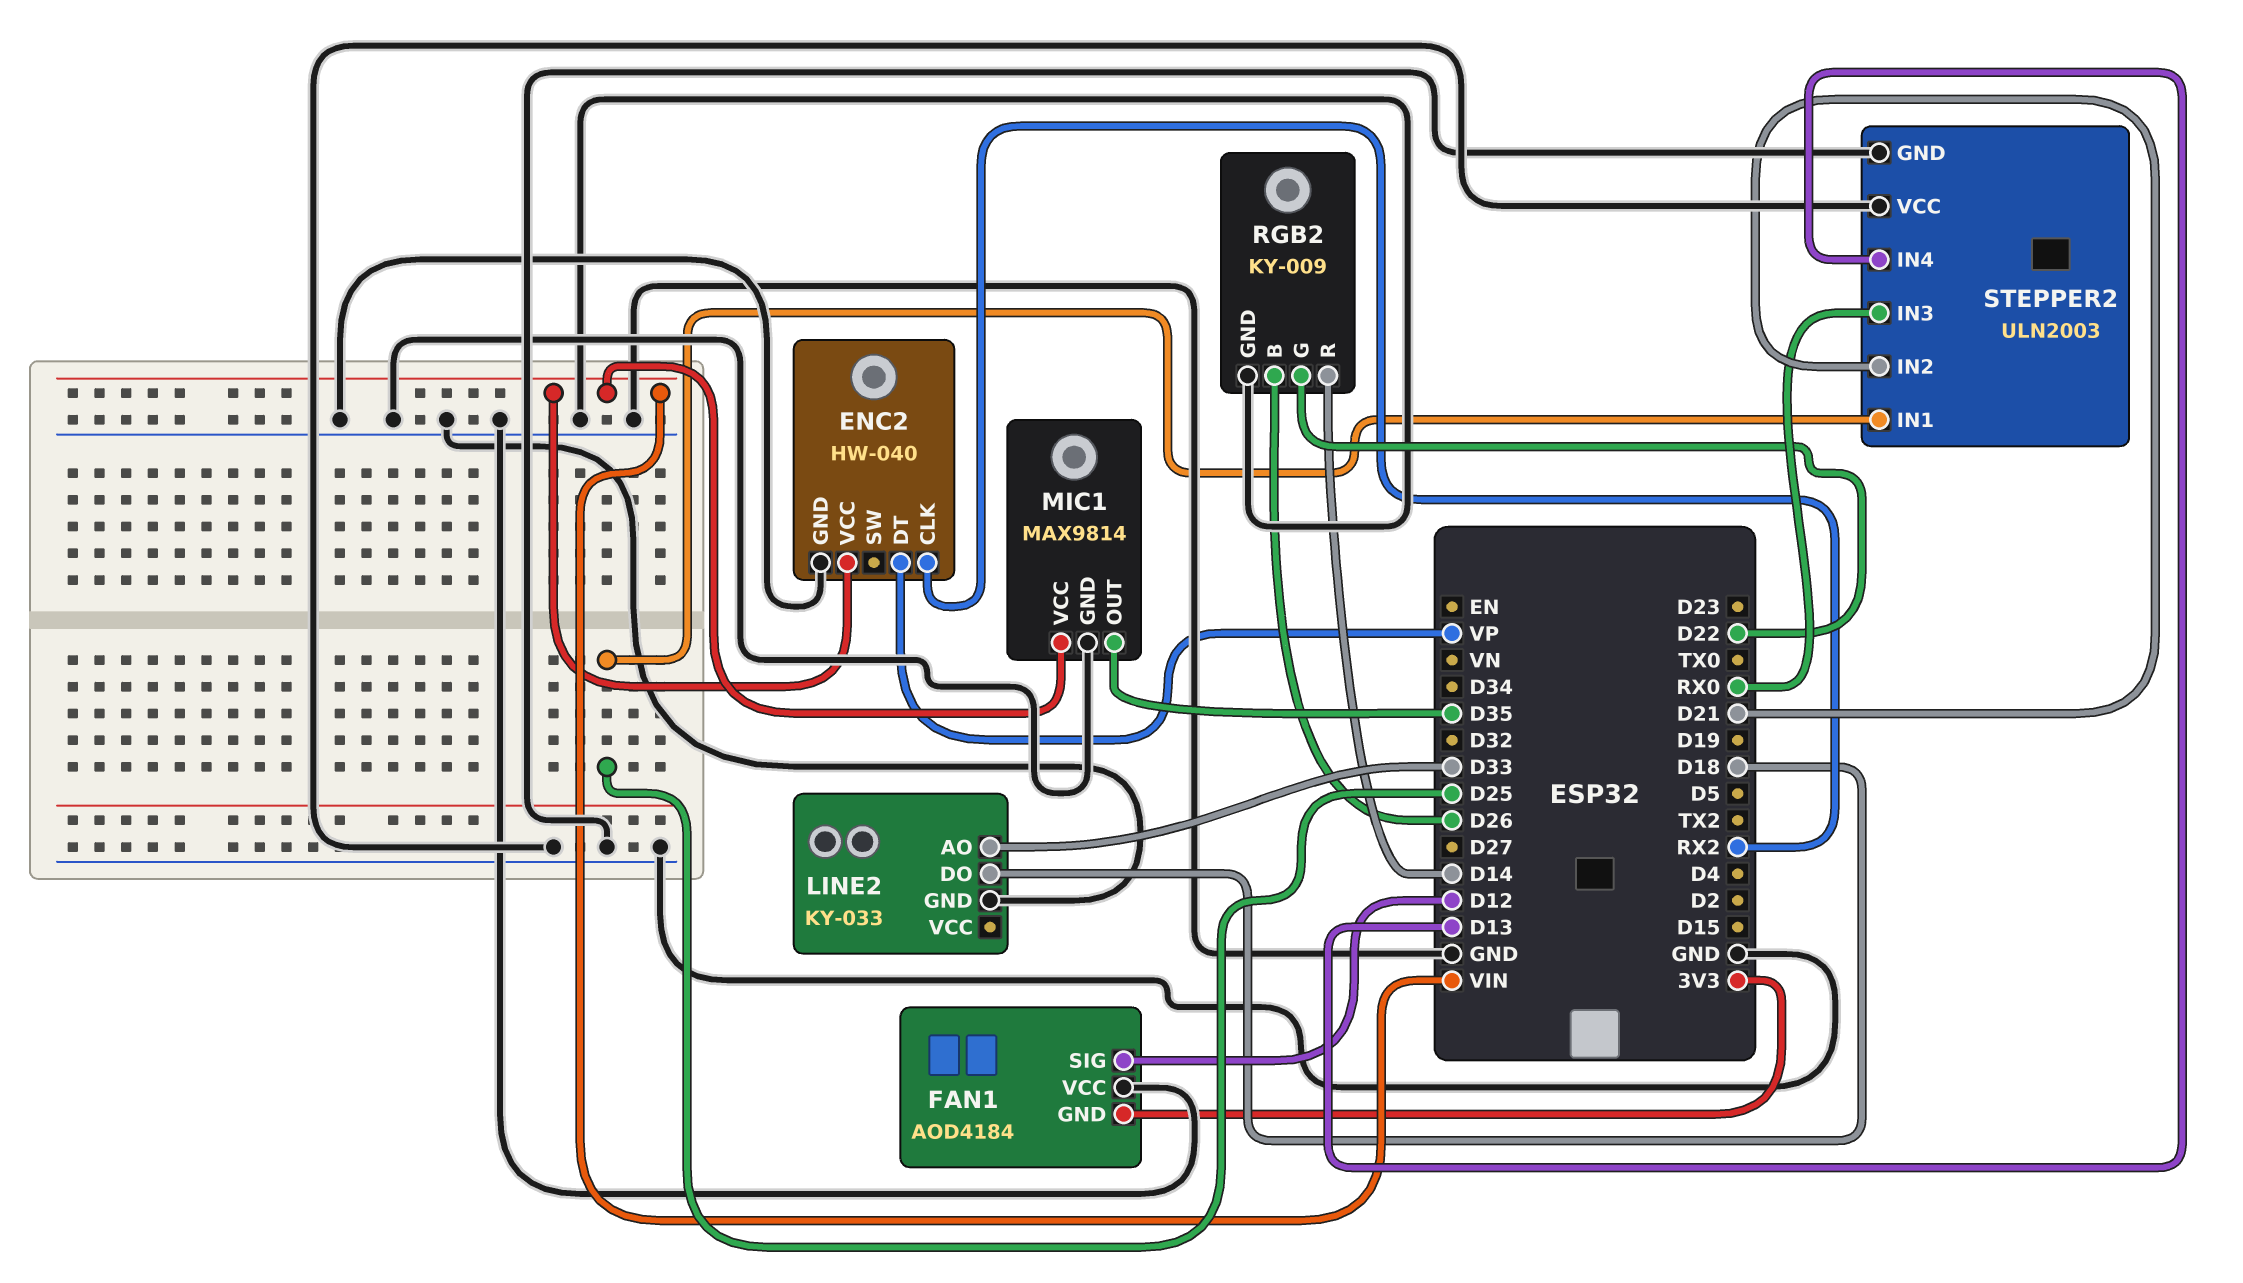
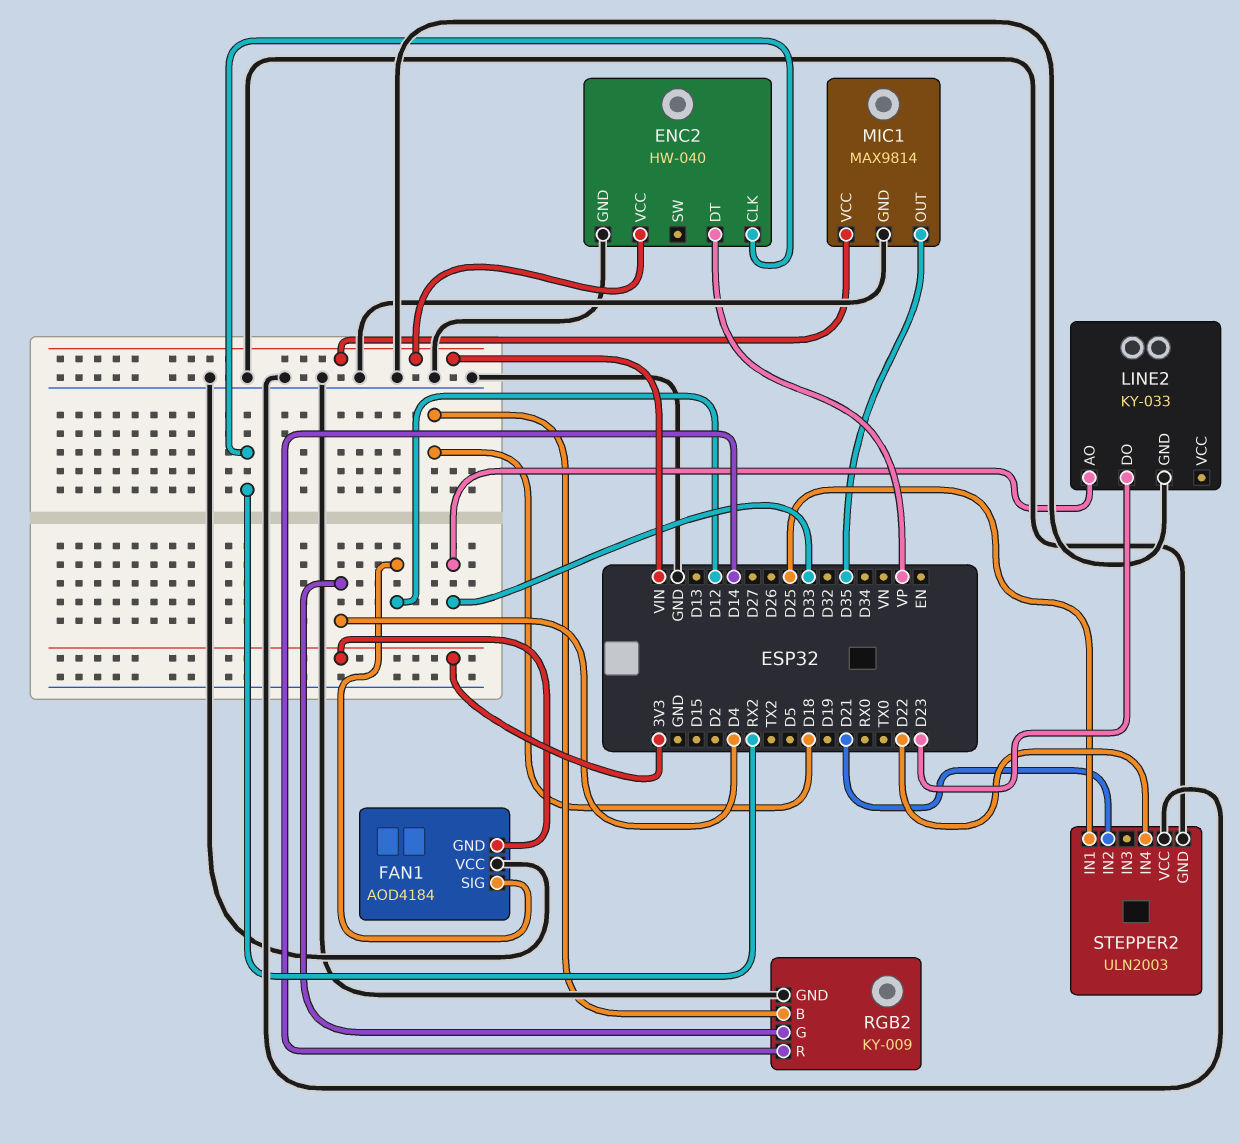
LINE2 pin DO: D18 -> D23
RGB2 pin B: D26 -> D18
RGB2 pin G: D22 -> D4
STEPPER2 pin IN3: RX0 -> none
STEPPER2 pin IN4: D13 -> D22

